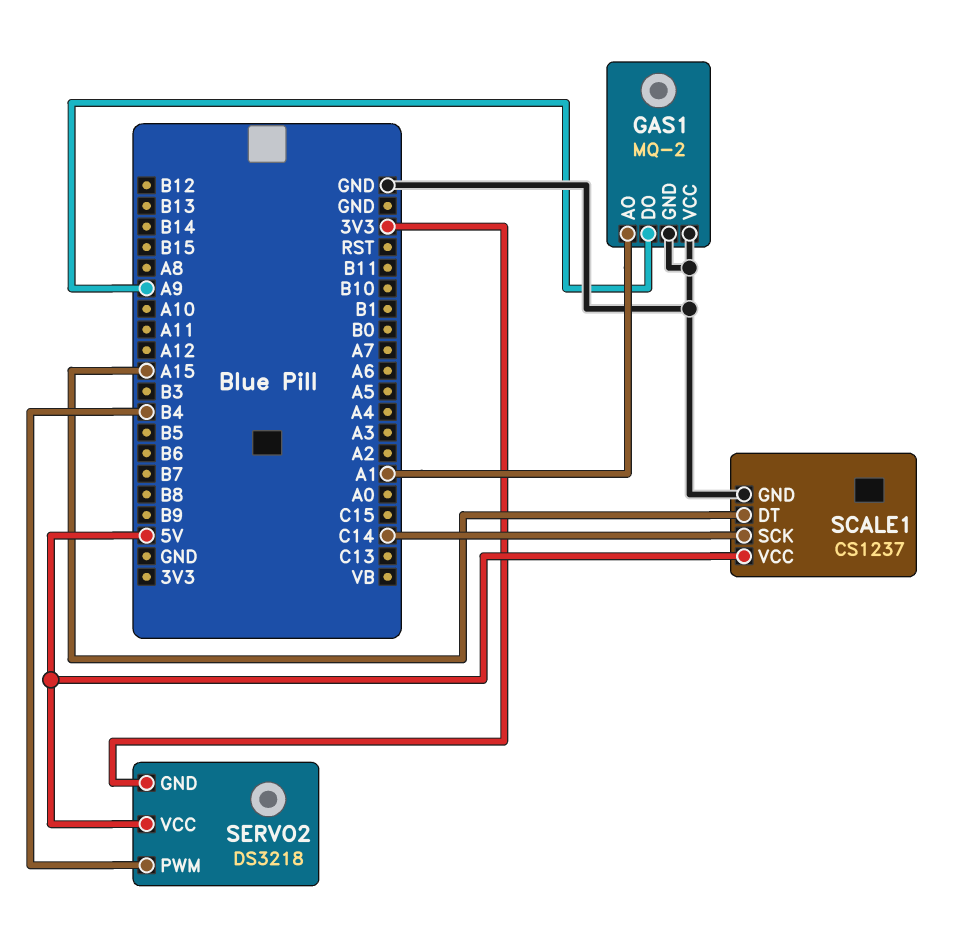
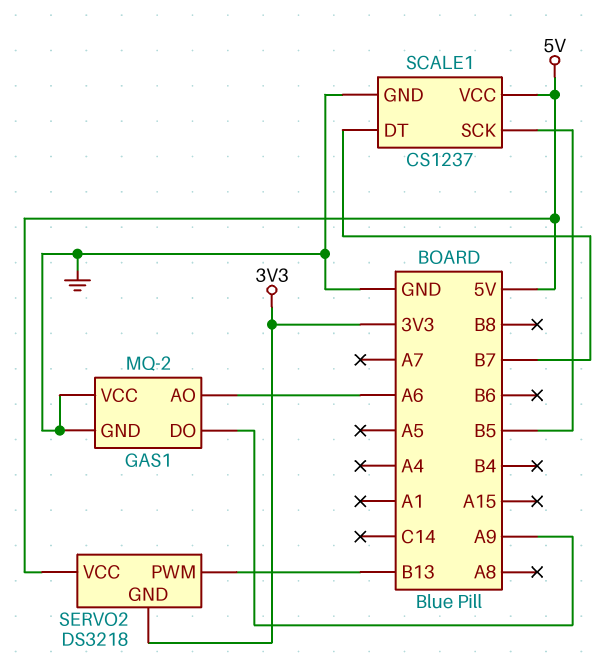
GAS1 pin AO: A1 -> A6
SCALE1 pin DT: A15 -> B7
SCALE1 pin SCK: C14 -> B5
SERVO2 pin PWM: B4 -> B13

